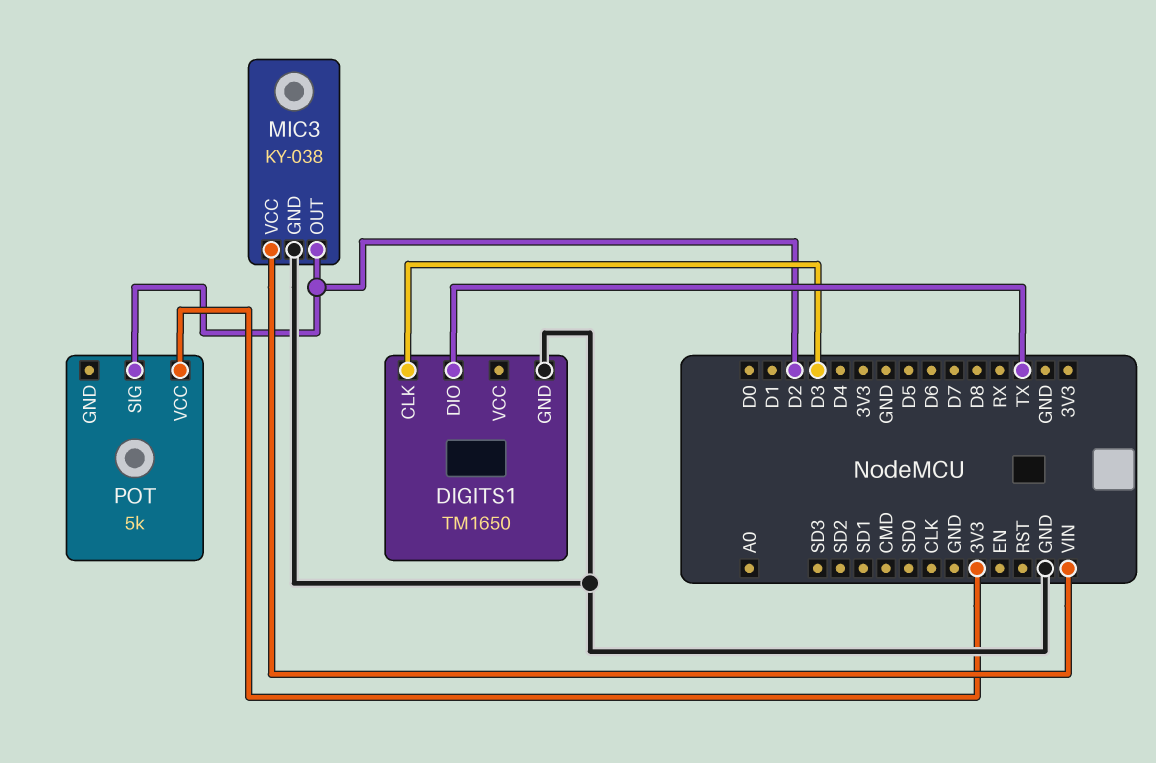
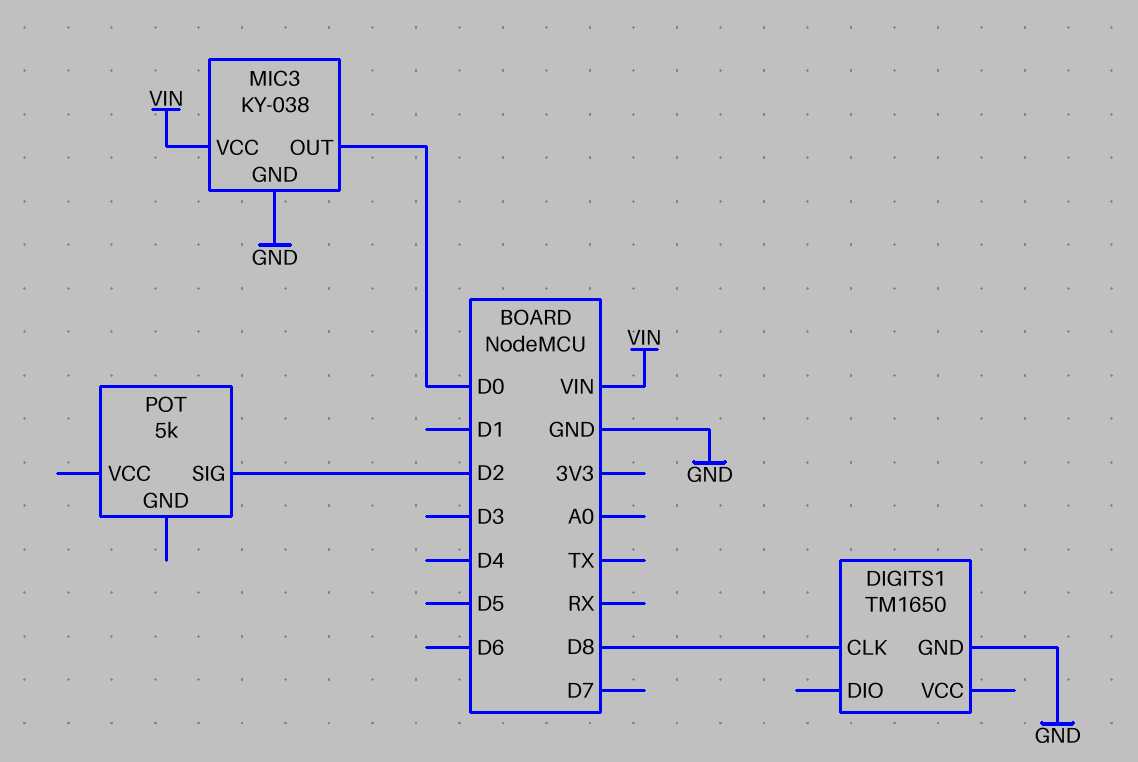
DIGITS1 pin CLK: D3 -> D8
DIGITS1 pin DIO: TX -> none
MIC3 pin OUT: D2 -> D0
POT pin VCC: 3V3 -> none

